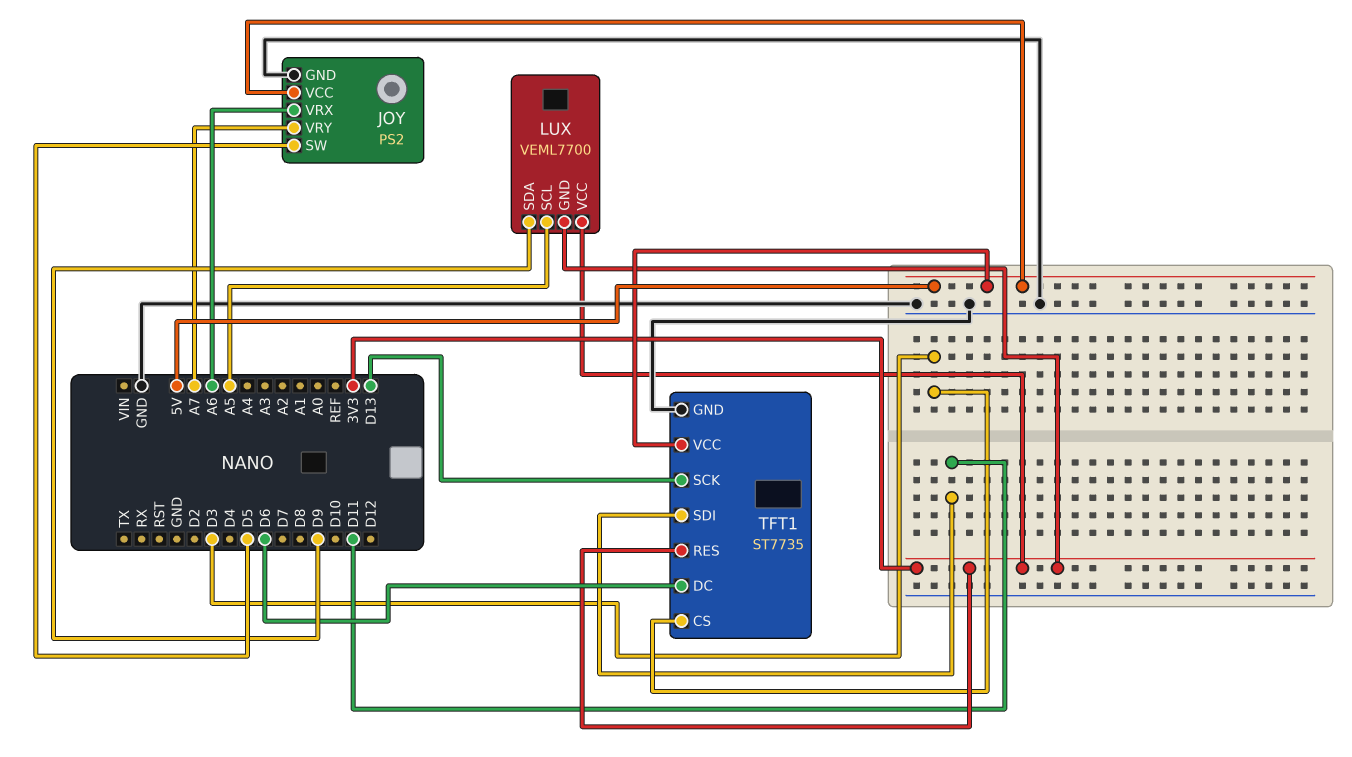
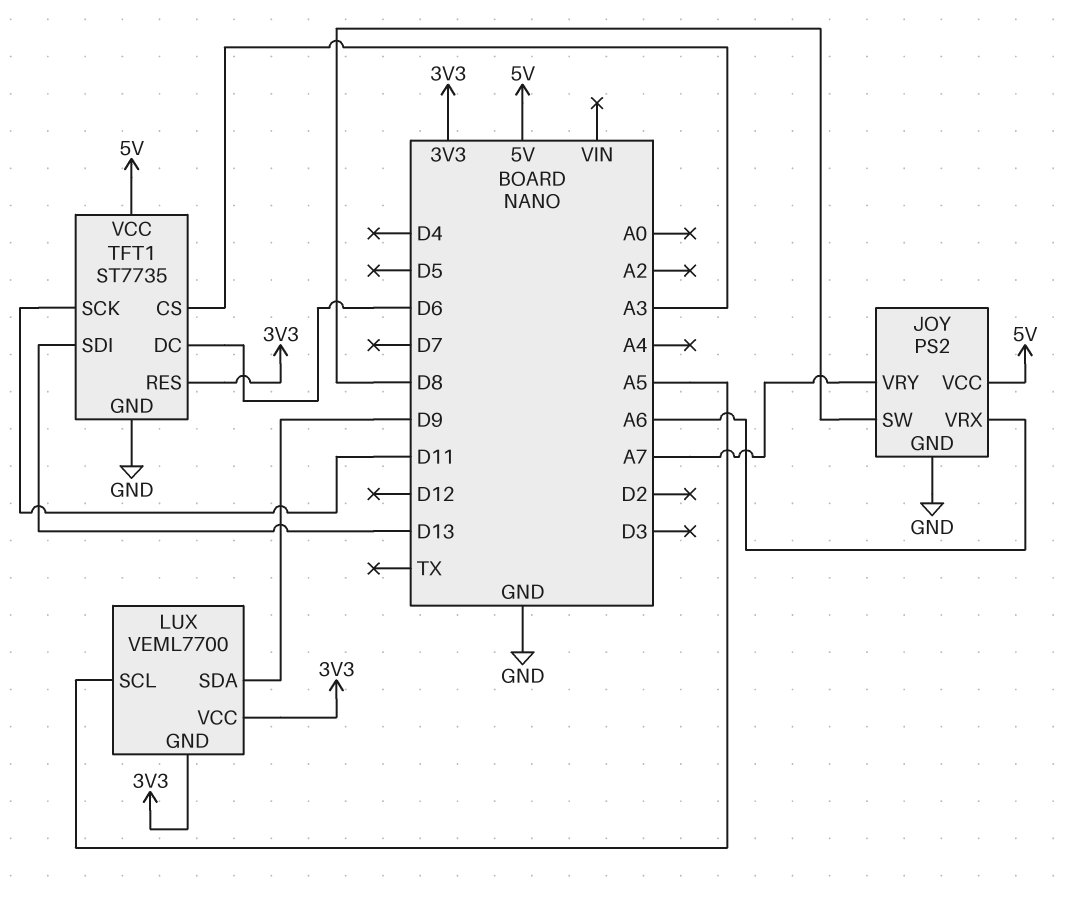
JOY pin SW: D5 -> D8
TFT1 pin CS: D3 -> A3
TFT1 pin SCK: D13 -> D11
TFT1 pin SDI: D11 -> D13

